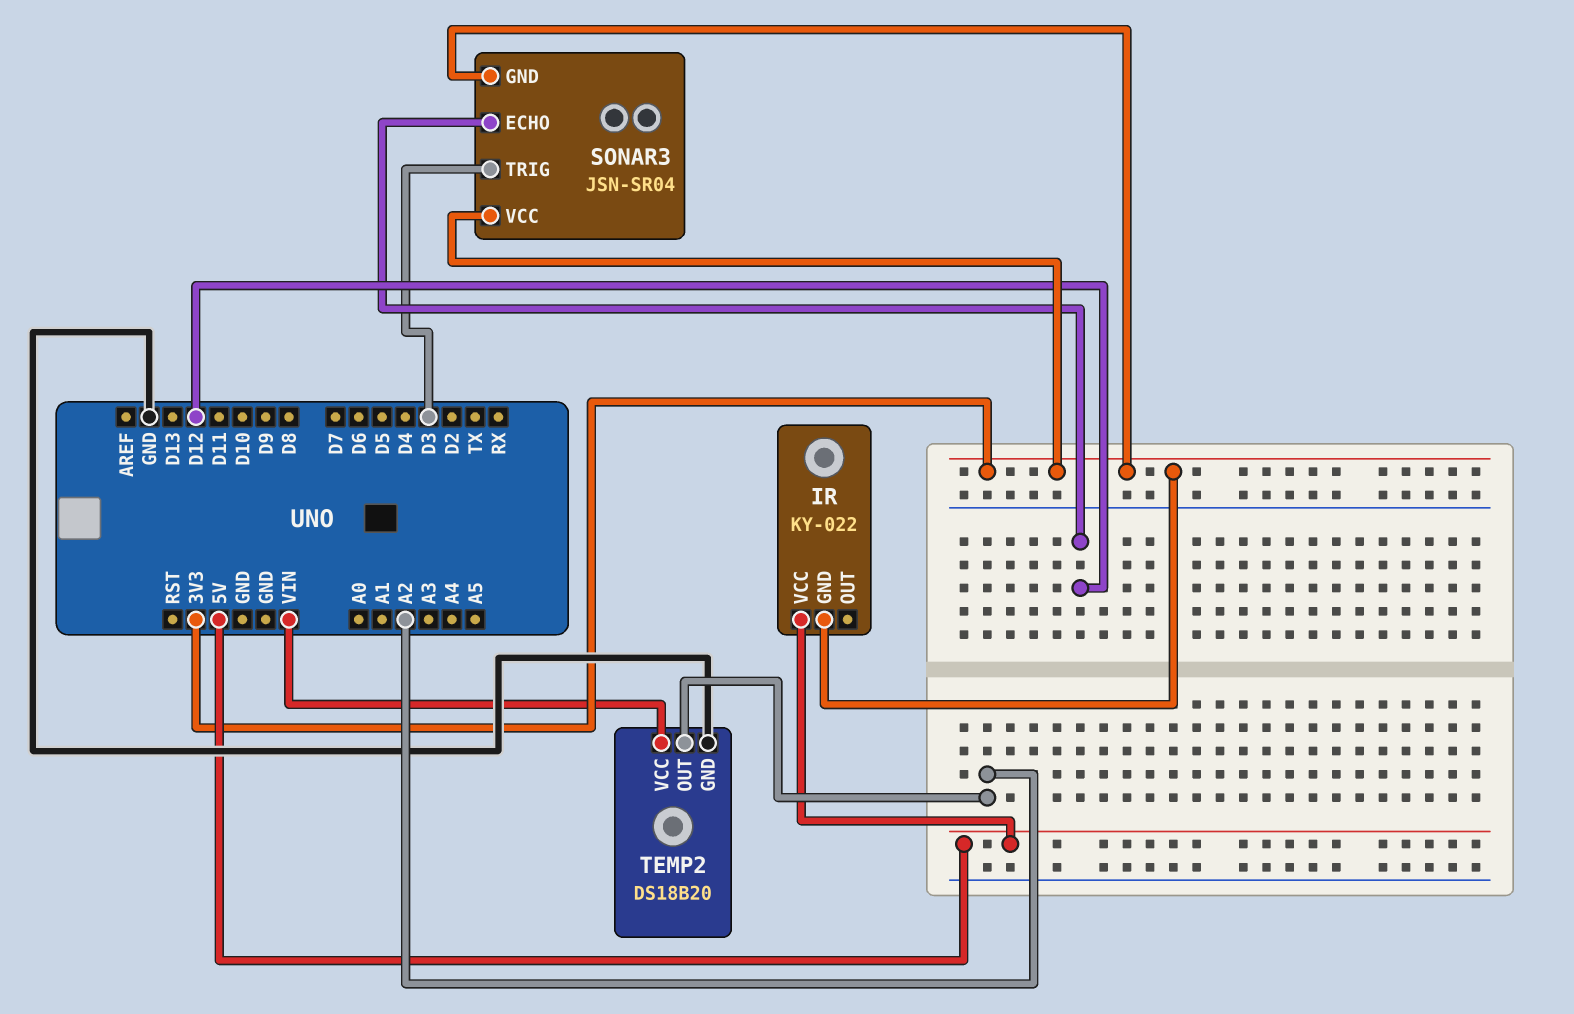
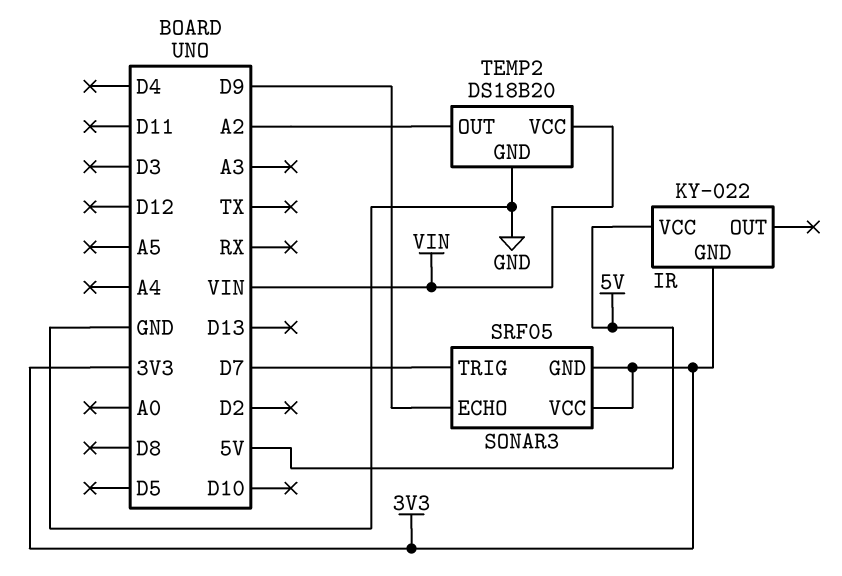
SONAR3: JSN-SR04 -> SRF05
SONAR3 pin ECHO: D12 -> D9
SONAR3 pin TRIG: D3 -> D7

